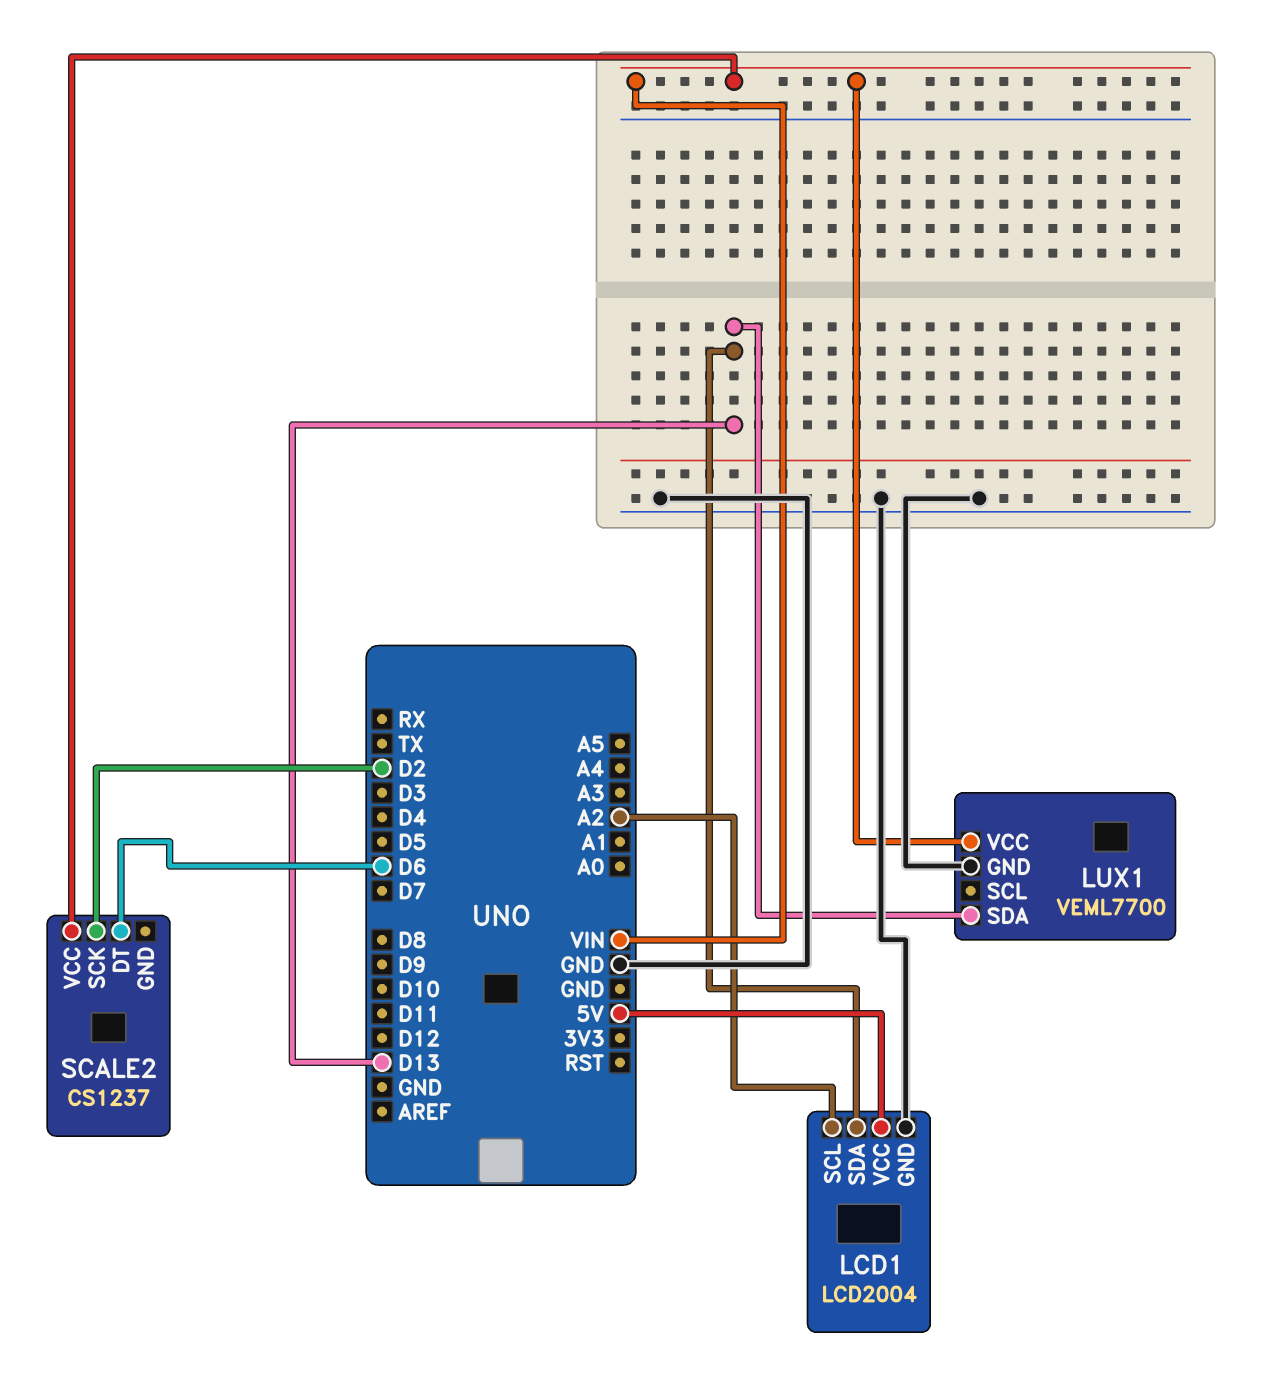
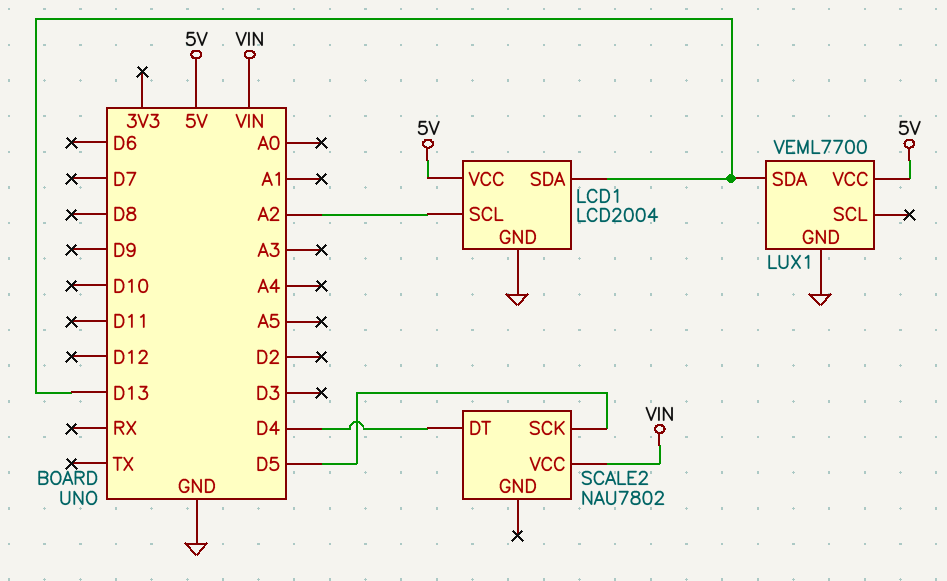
LUX1 pin VCC: VIN -> 5V
SCALE2: CS1237 -> NAU7802
SCALE2 pin DT: D6 -> D4
SCALE2 pin SCK: D2 -> D5

